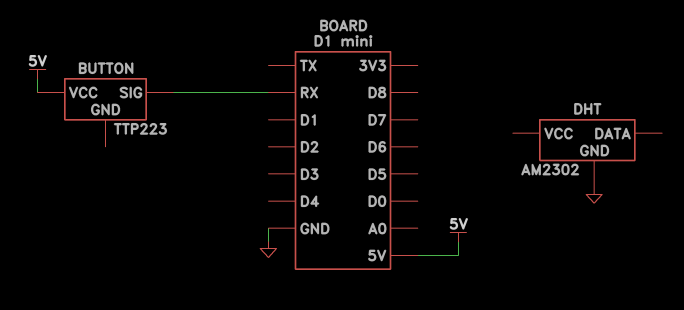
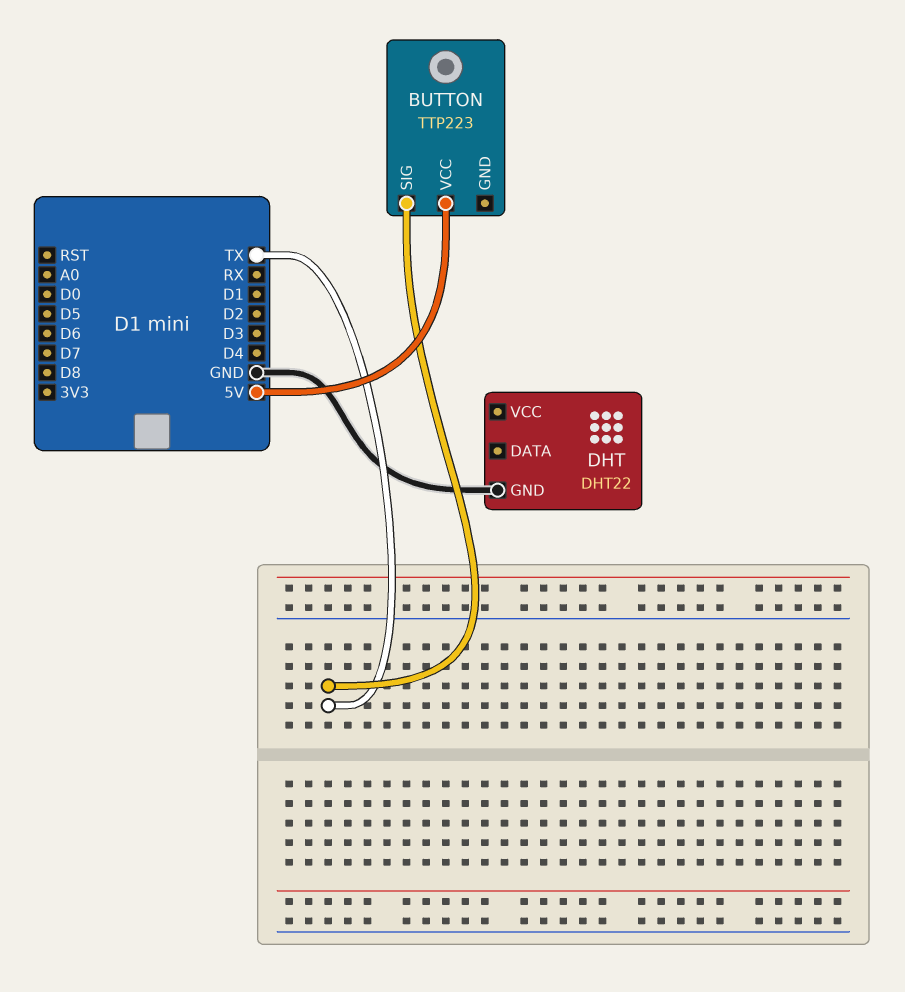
BUTTON pin SIG: RX -> TX
DHT: AM2302 -> DHT22

